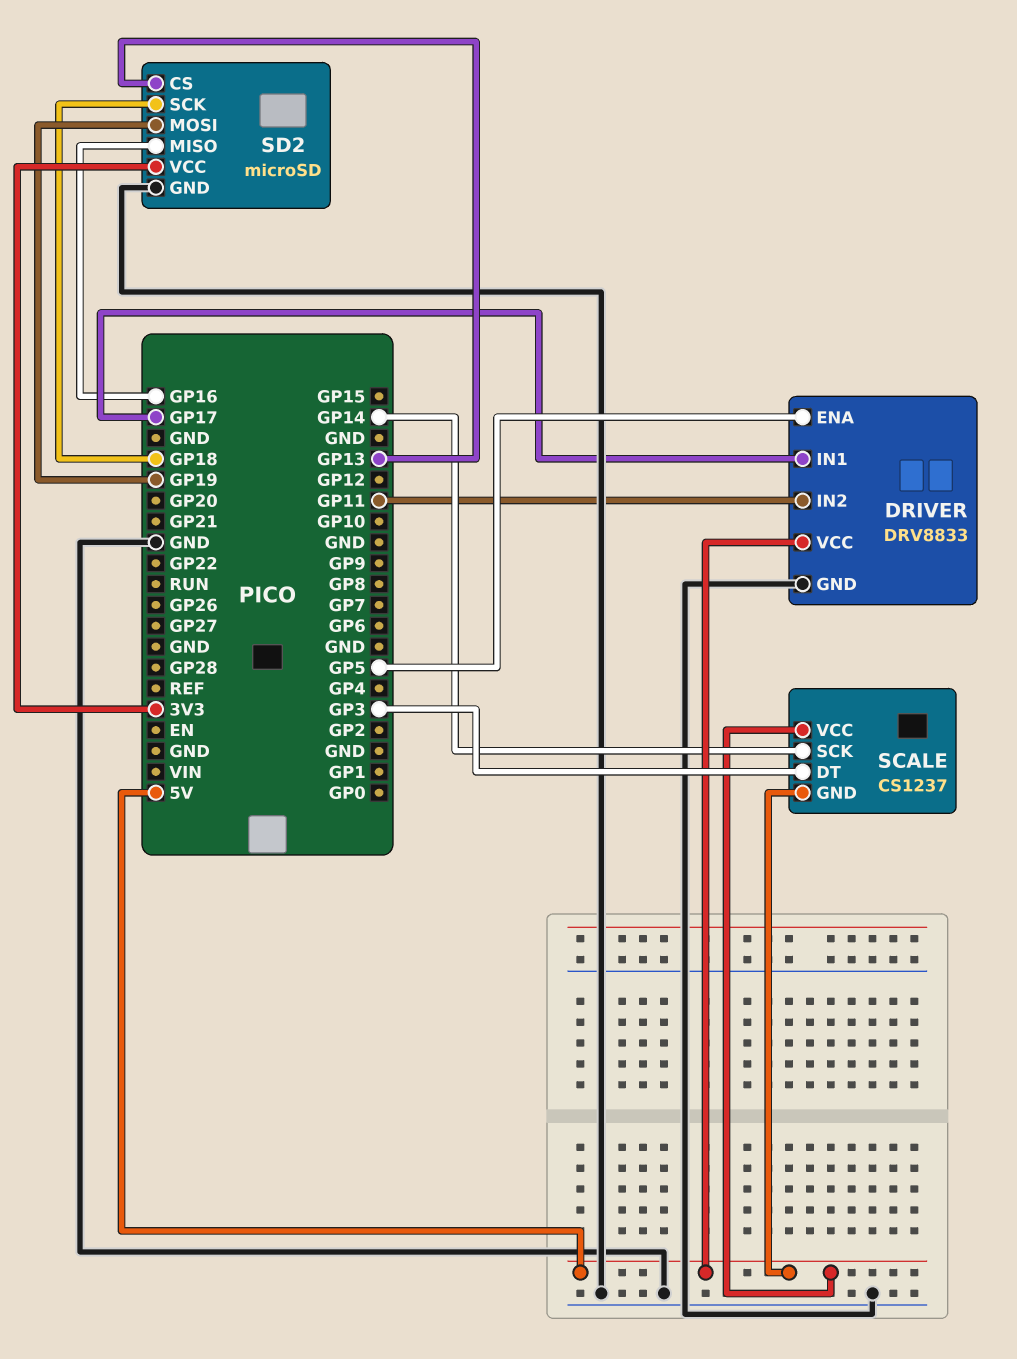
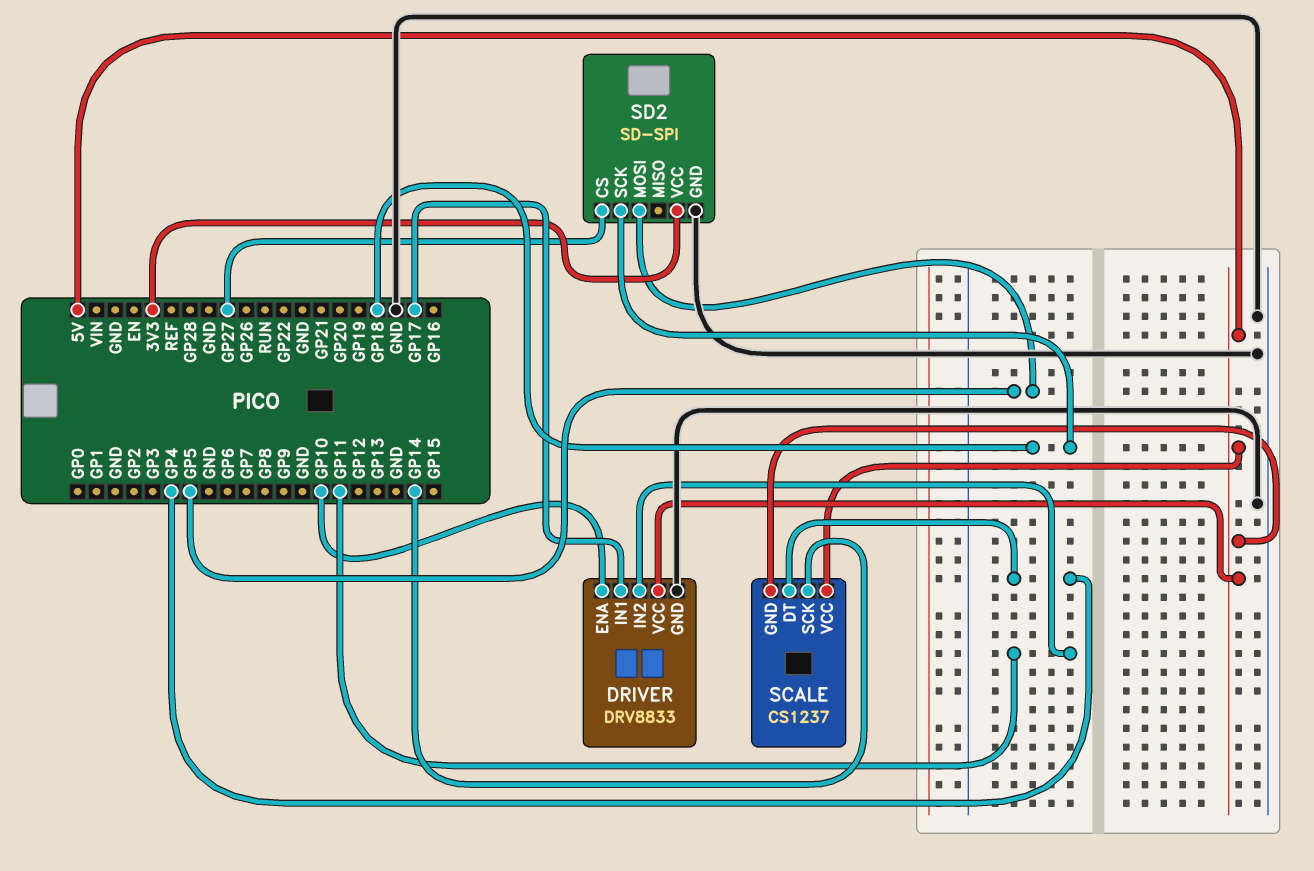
DRIVER pin ENA: GP5 -> GP10
SCALE pin DT: GP3 -> GP4
SD2: microSD -> SD-SPI
SD2 pin CS: GP13 -> GP27
SD2 pin MISO: GP16 -> none
SD2 pin MOSI: GP19 -> GP5

